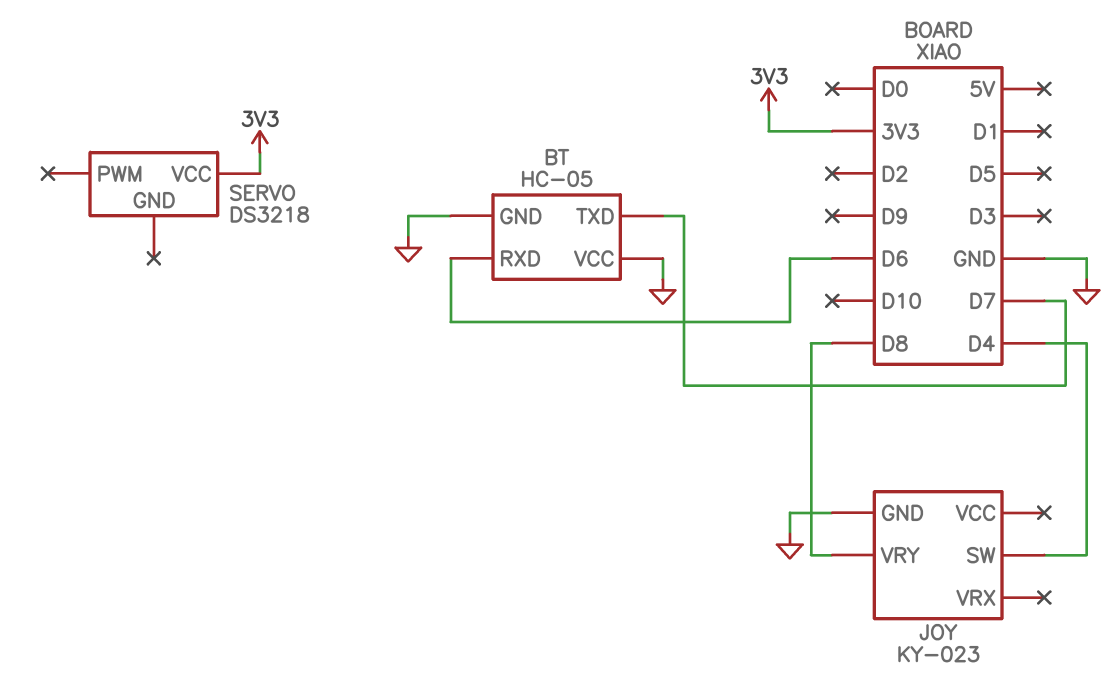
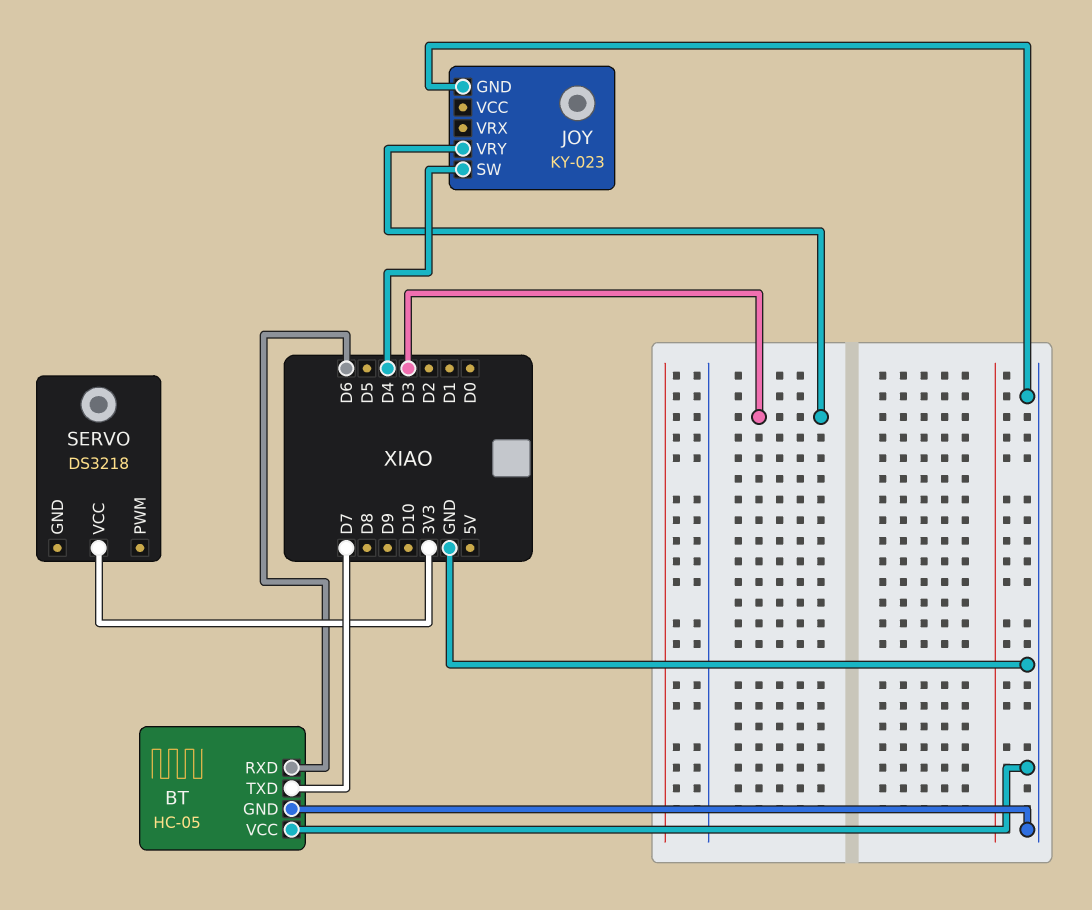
JOY pin VRY: D8 -> D3

